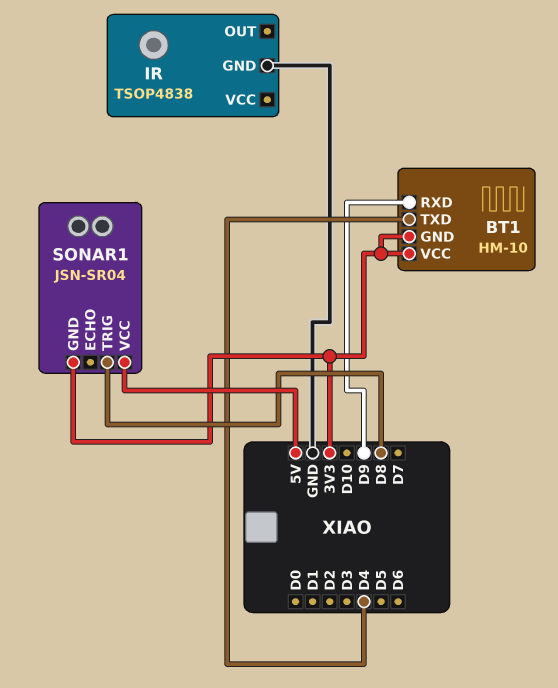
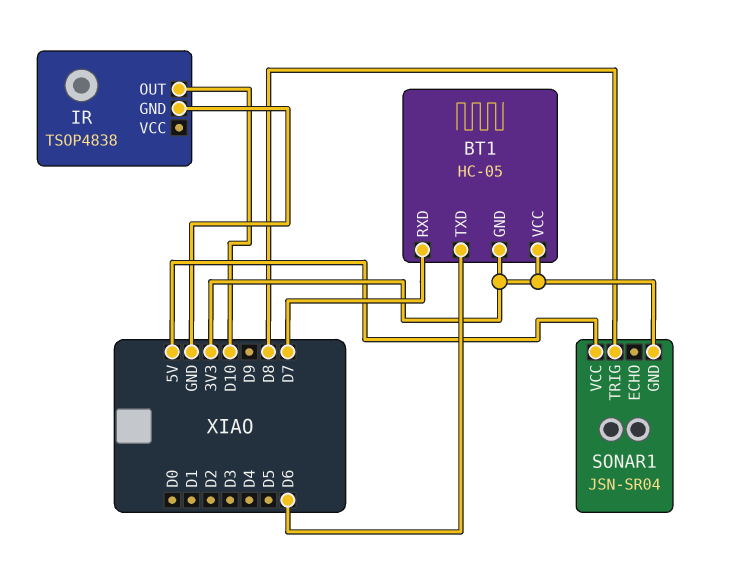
BT1: HM-10 -> HC-05
BT1 pin RXD: D9 -> D7
BT1 pin TXD: D4 -> D6
IR pin OUT: none -> D10

